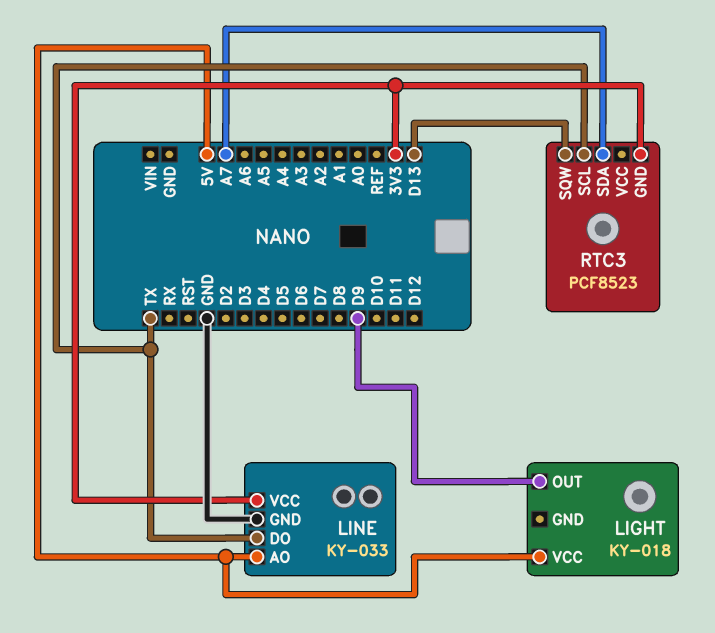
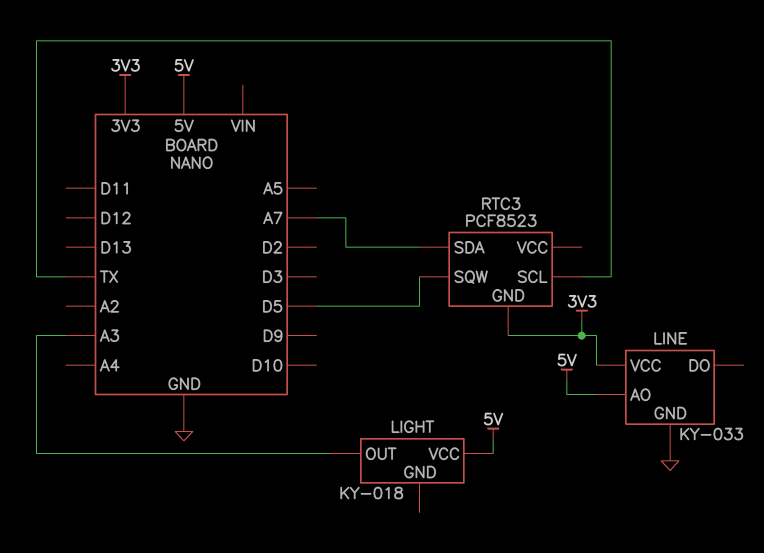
LIGHT pin OUT: D9 -> A3
LINE pin DO: TX -> none
RTC3 pin SQW: D13 -> D5

